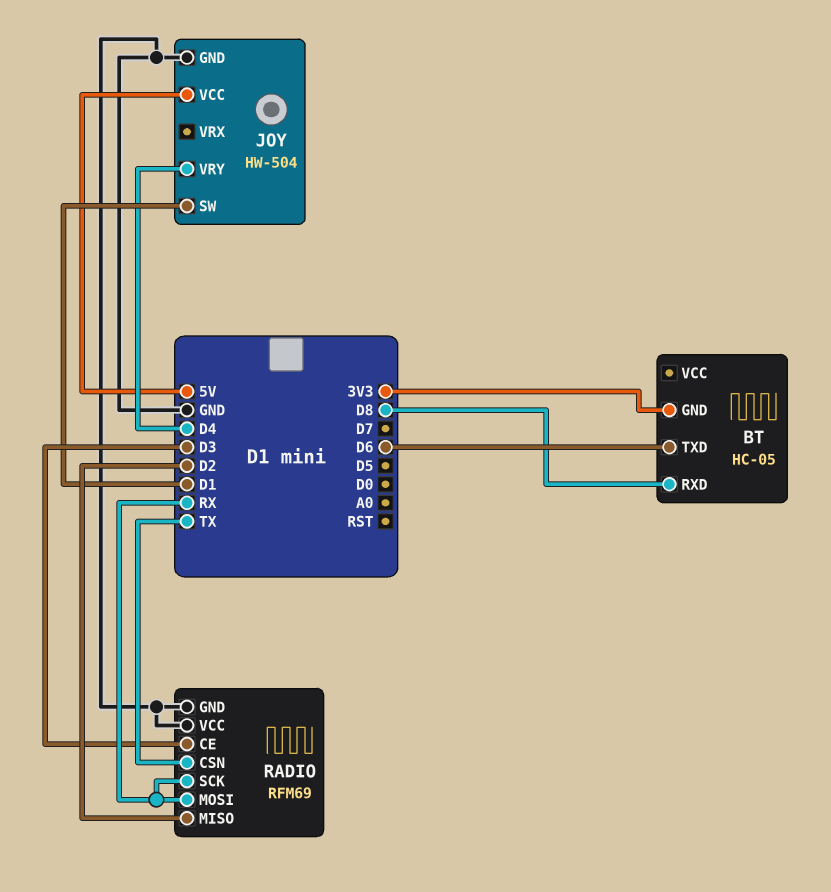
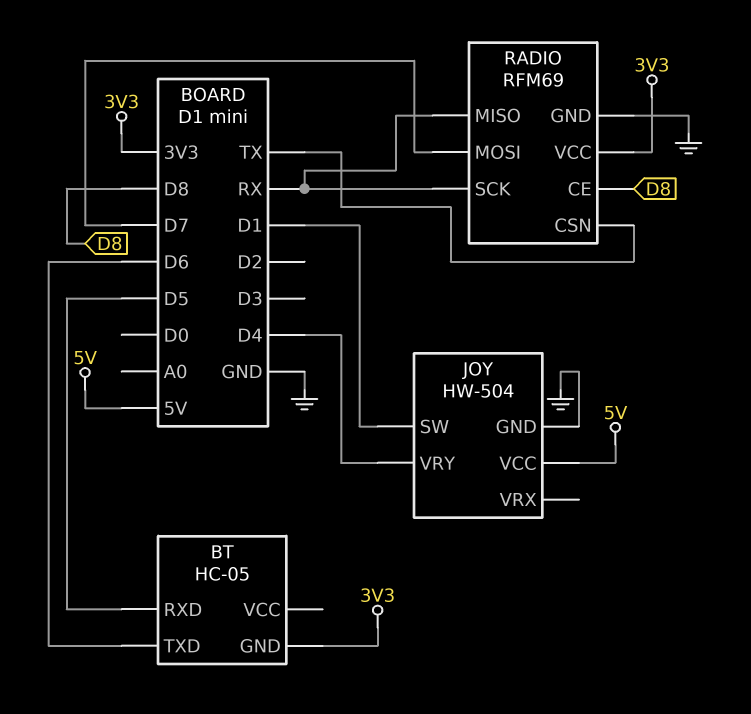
BT pin RXD: D8 -> D5
RADIO pin CE: D3 -> D8
RADIO pin MISO: D2 -> RX
RADIO pin MOSI: RX -> D7
RADIO pin VCC: GND -> 3V3

